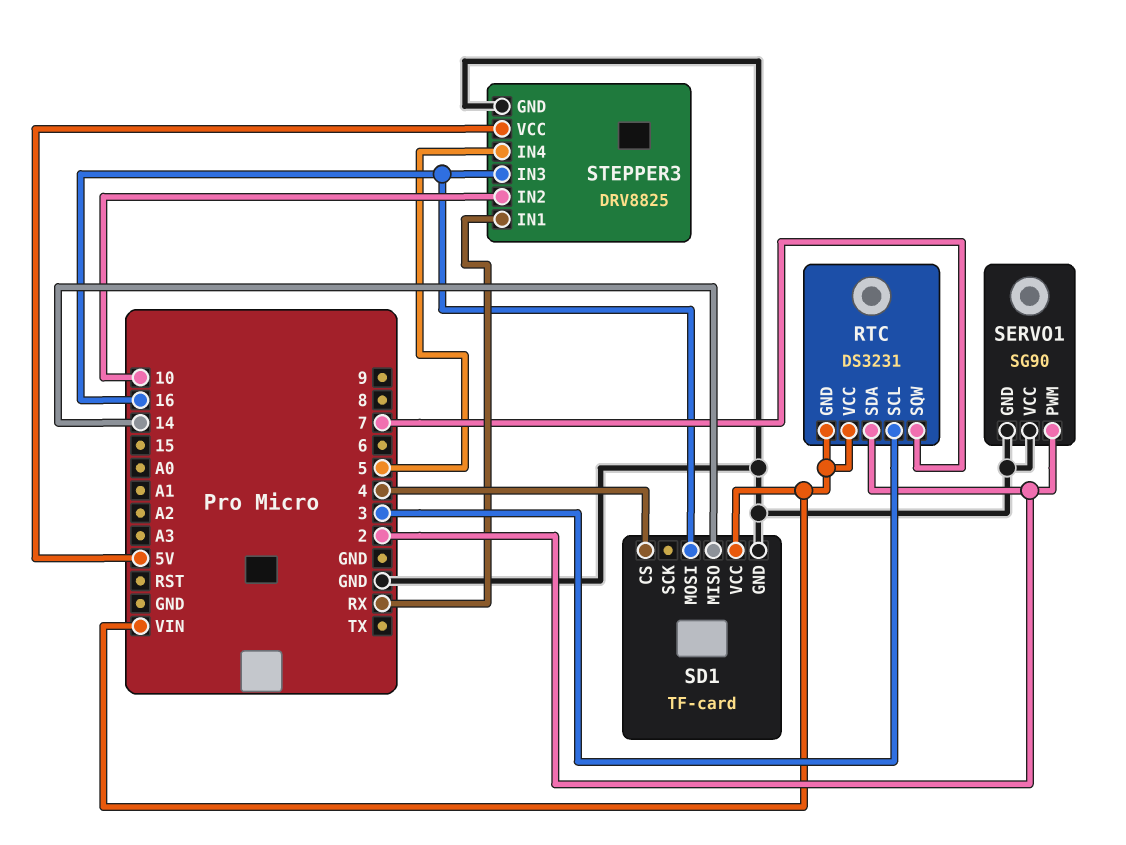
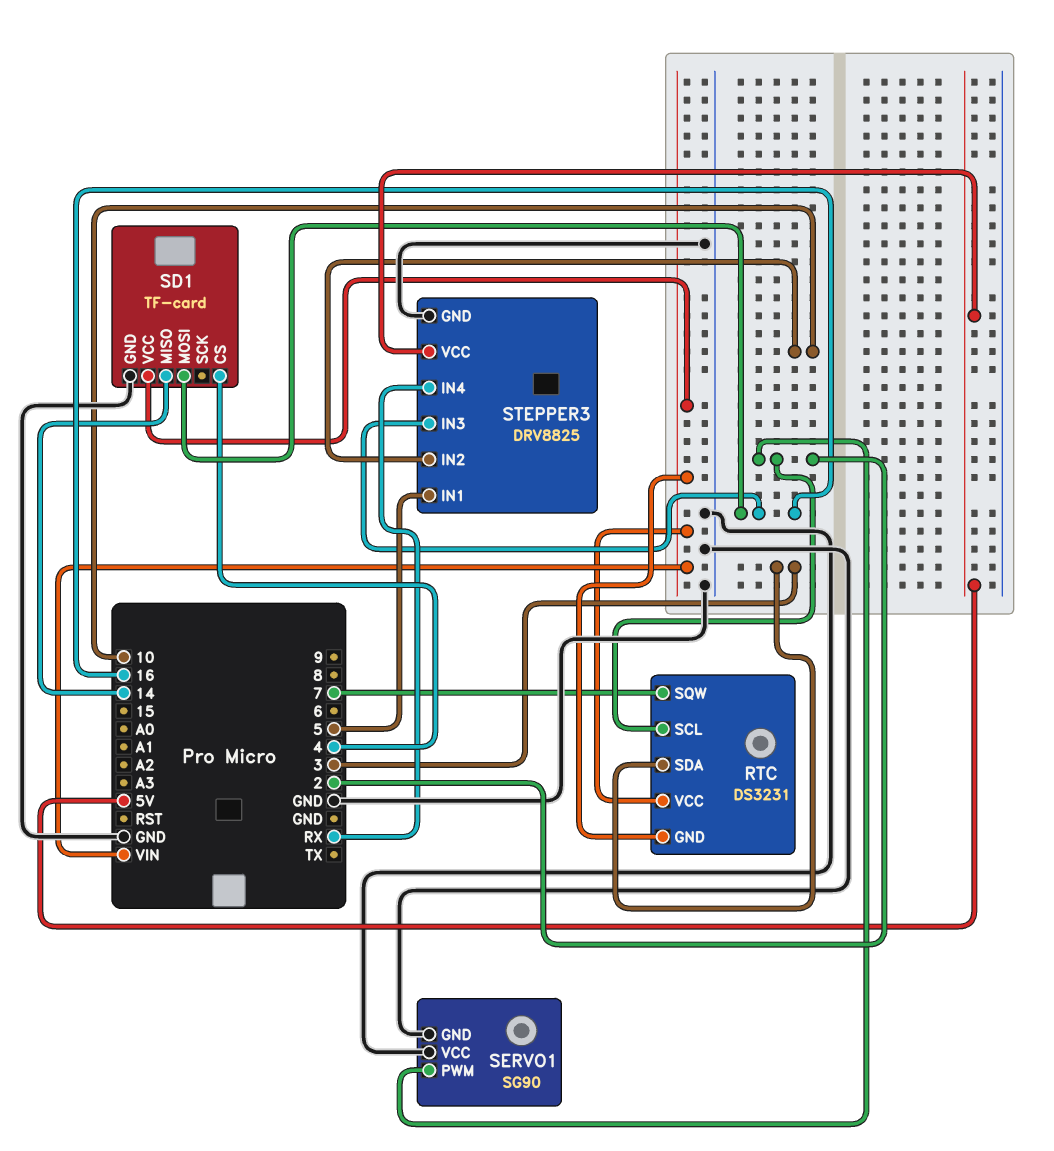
RTC pin SCL: 3 -> 2
RTC pin SDA: 2 -> 3
STEPPER3 pin IN1: RX -> 5
STEPPER3 pin IN4: 5 -> RX

